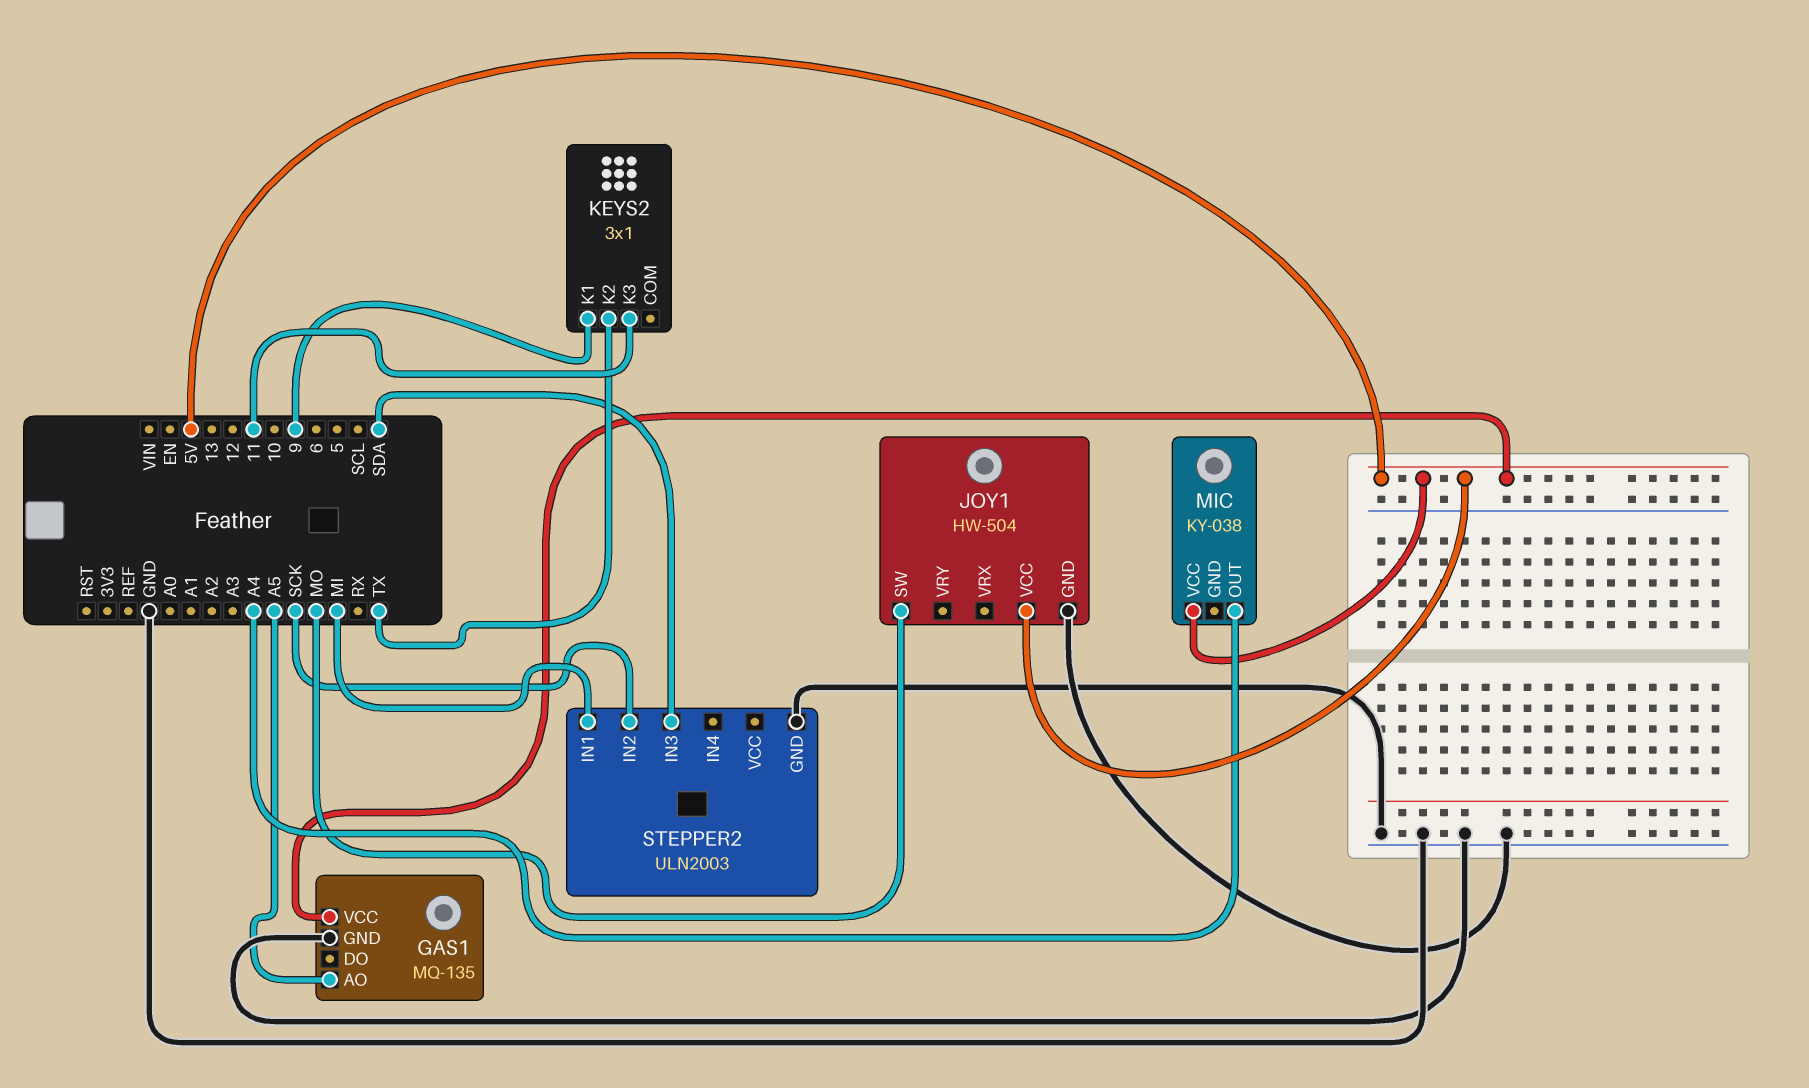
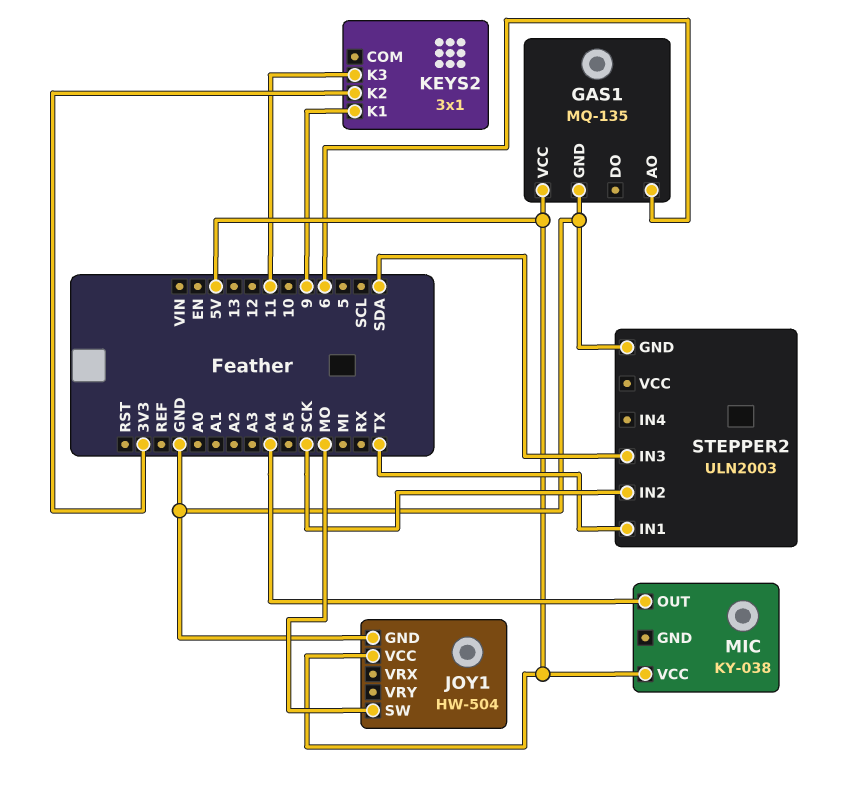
GAS1 pin AO: A5 -> 6
KEYS2 pin K2: TX -> 3V3
STEPPER2 pin IN1: MI -> TX

